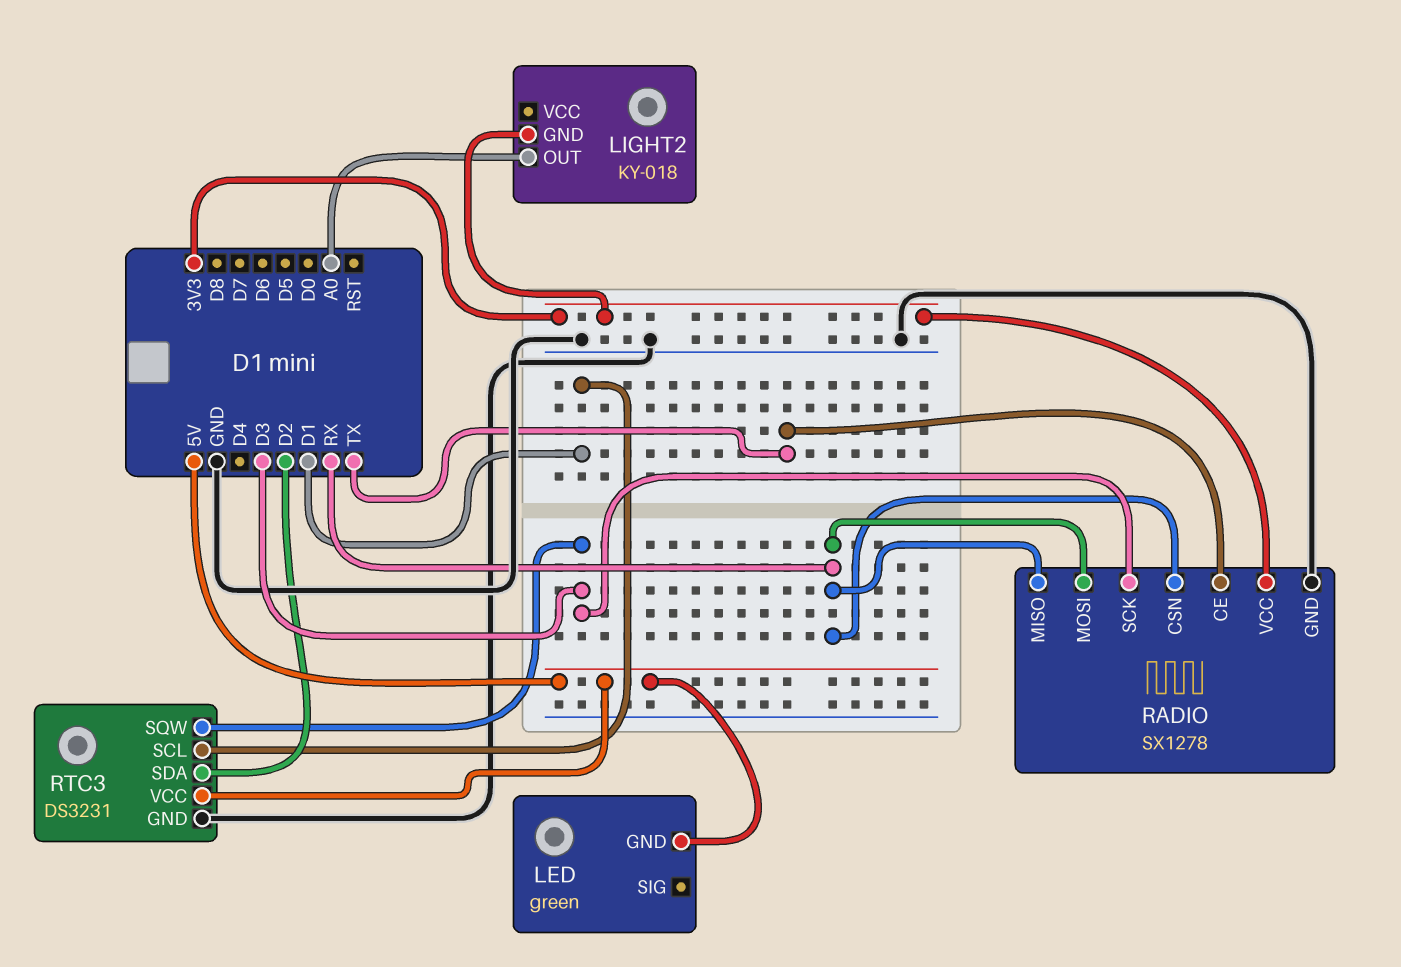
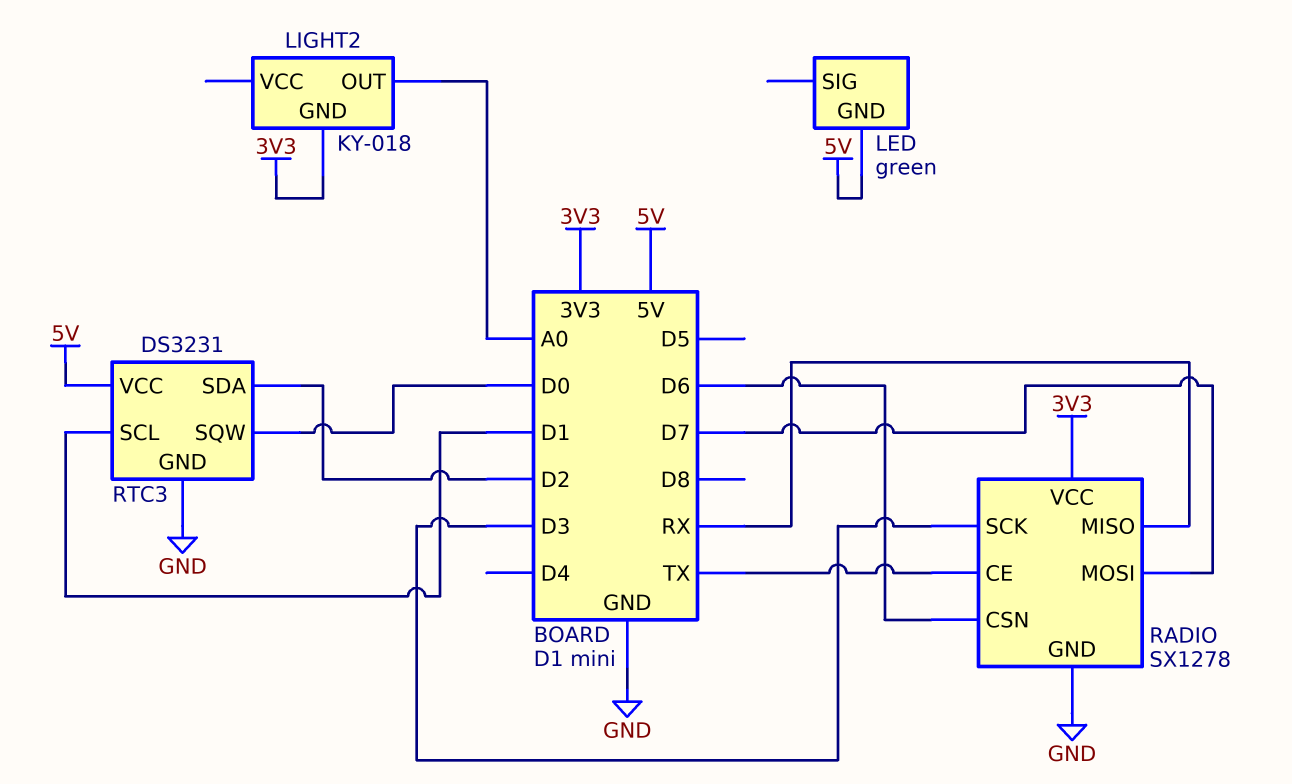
RADIO pin CSN: RX -> D6
RADIO pin MOSI: RX -> D7
RTC3 pin SQW: D3 -> D0

